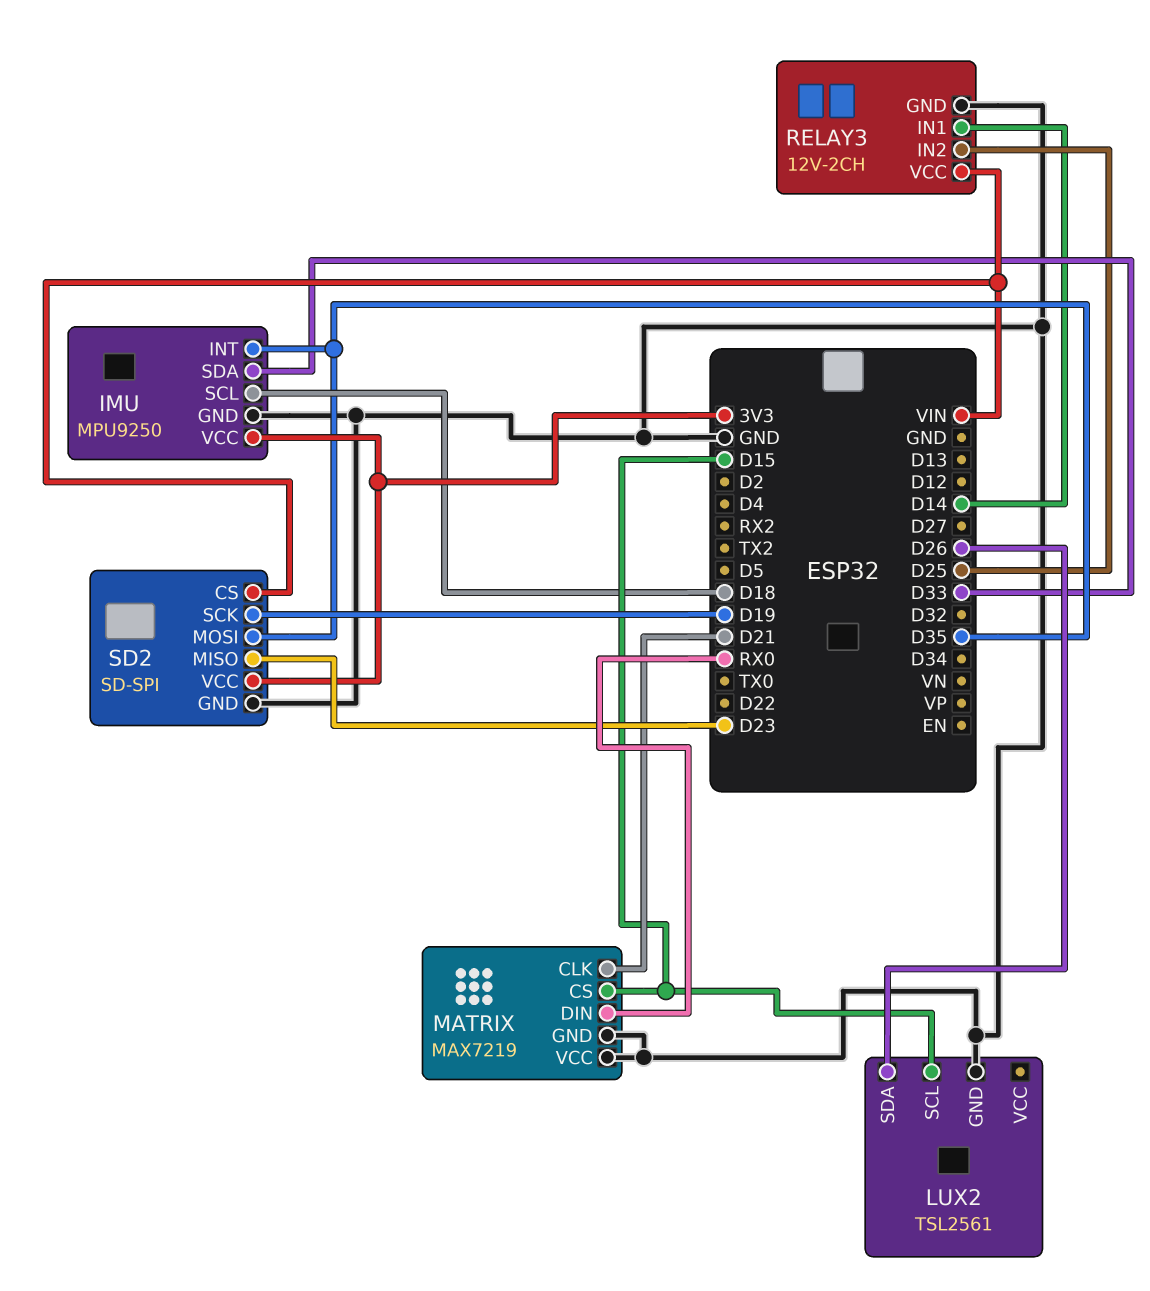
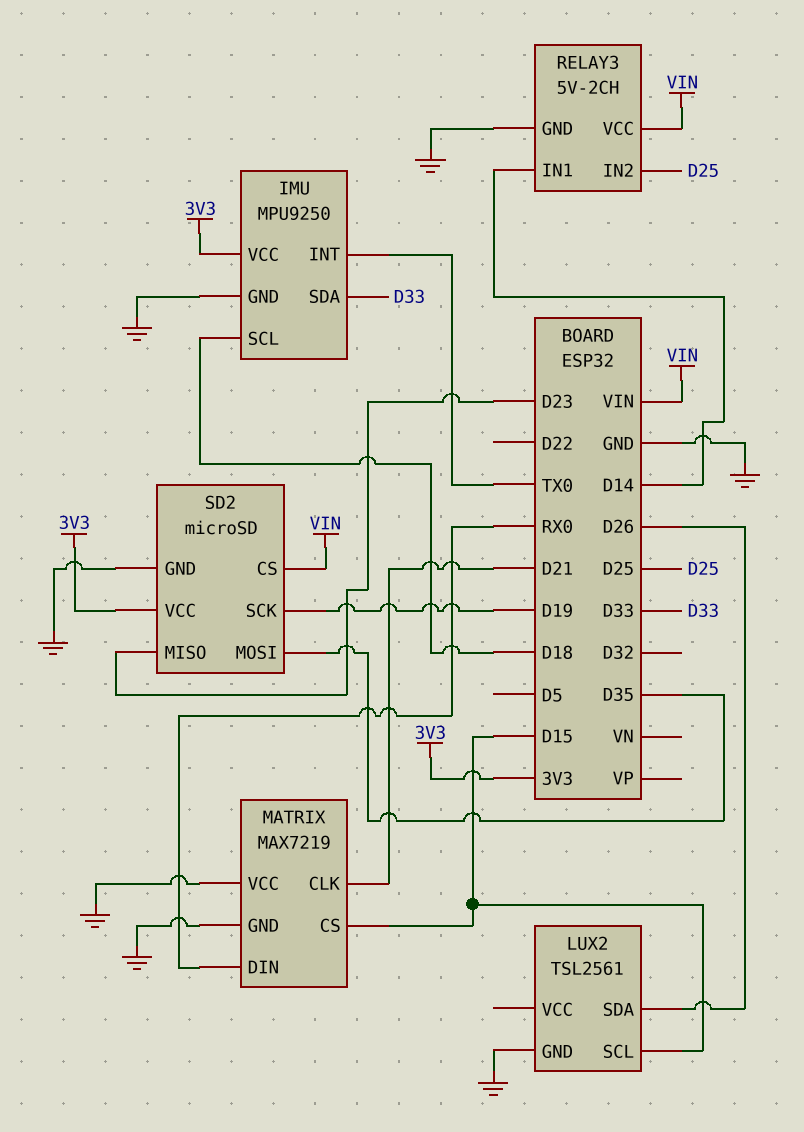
IMU pin INT: D35 -> TX0
RELAY3: 12V-2CH -> 5V-2CH
SD2: SD-SPI -> microSD

